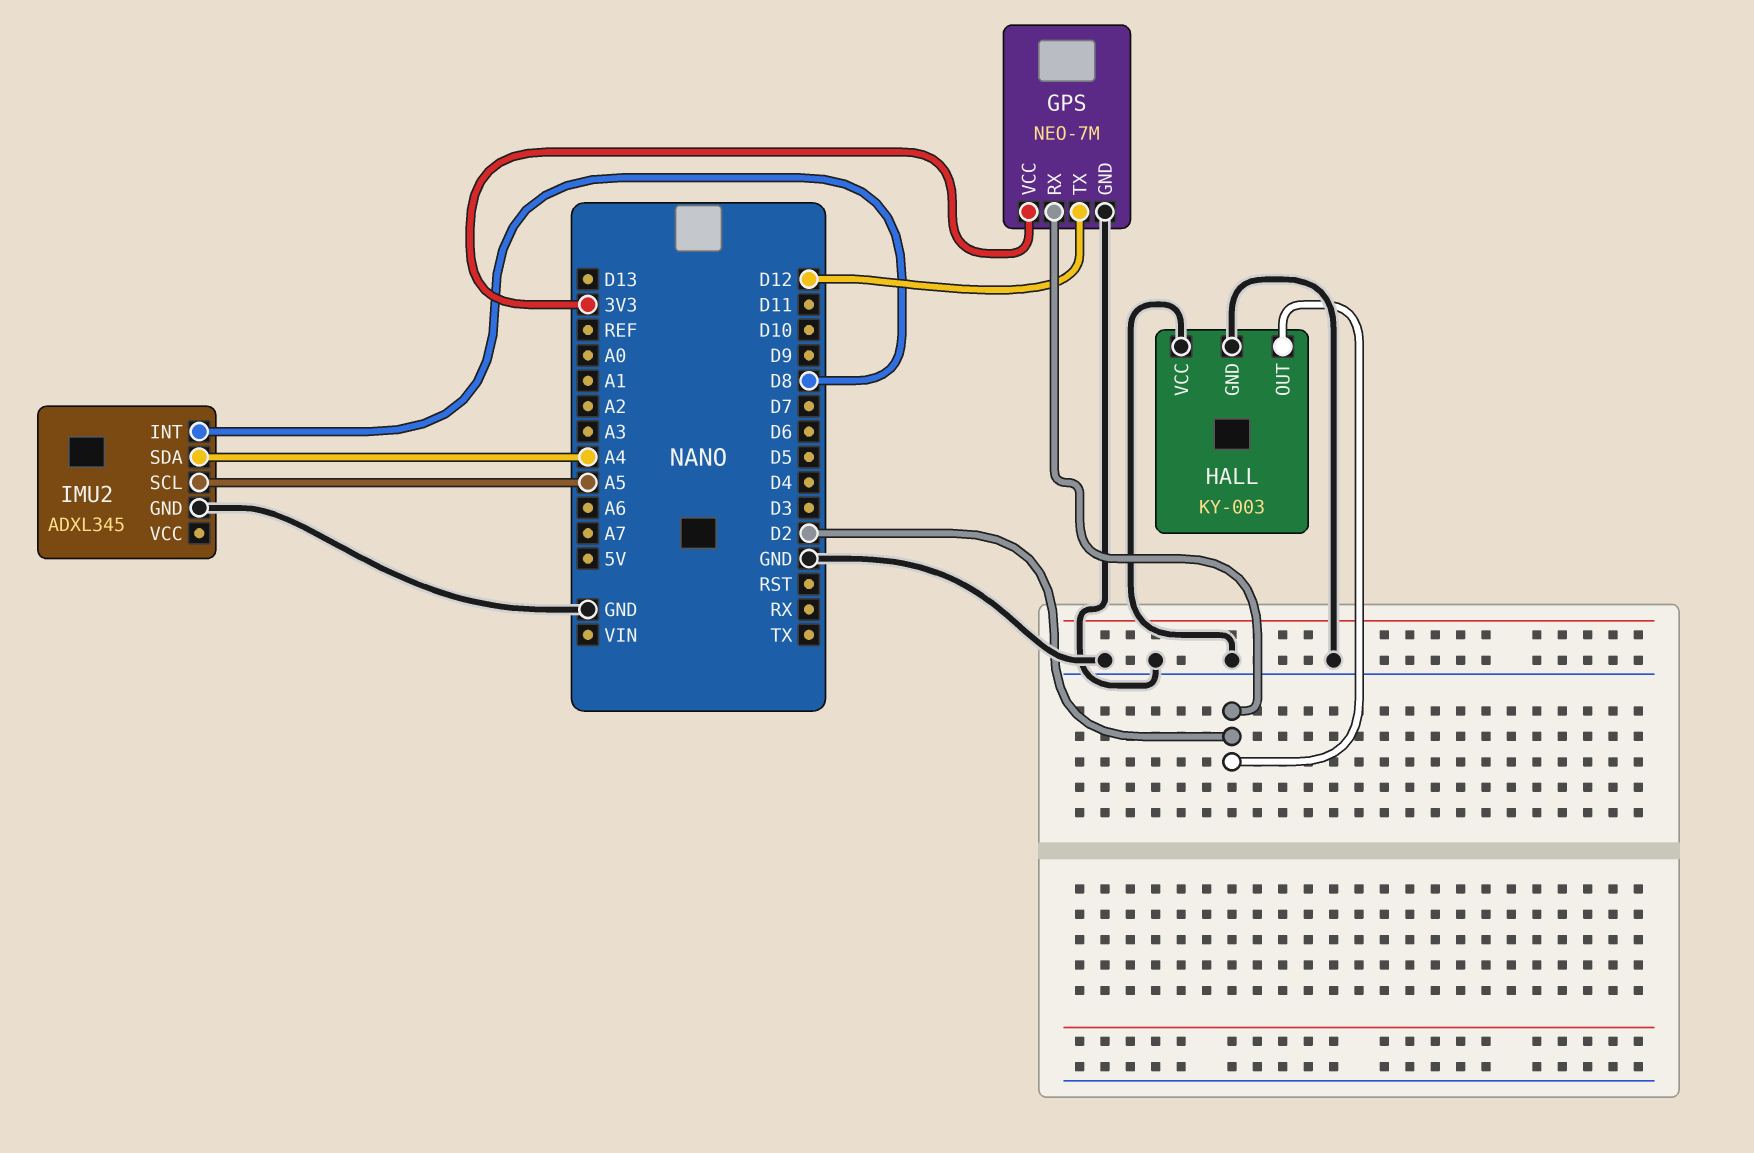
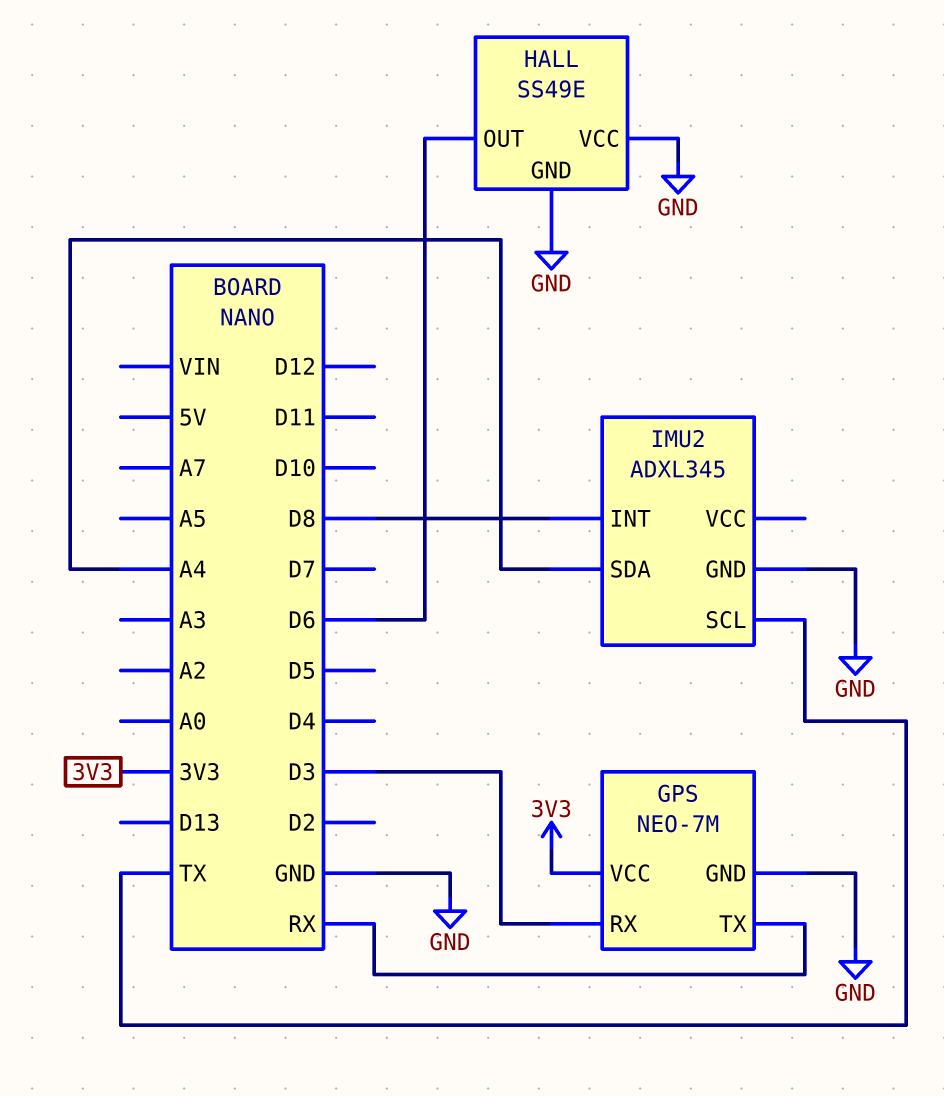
GPS pin RX: D2 -> D3
GPS pin TX: D12 -> RX
HALL: KY-003 -> SS49E
HALL pin OUT: D2 -> D6
IMU2 pin SCL: A5 -> TX

